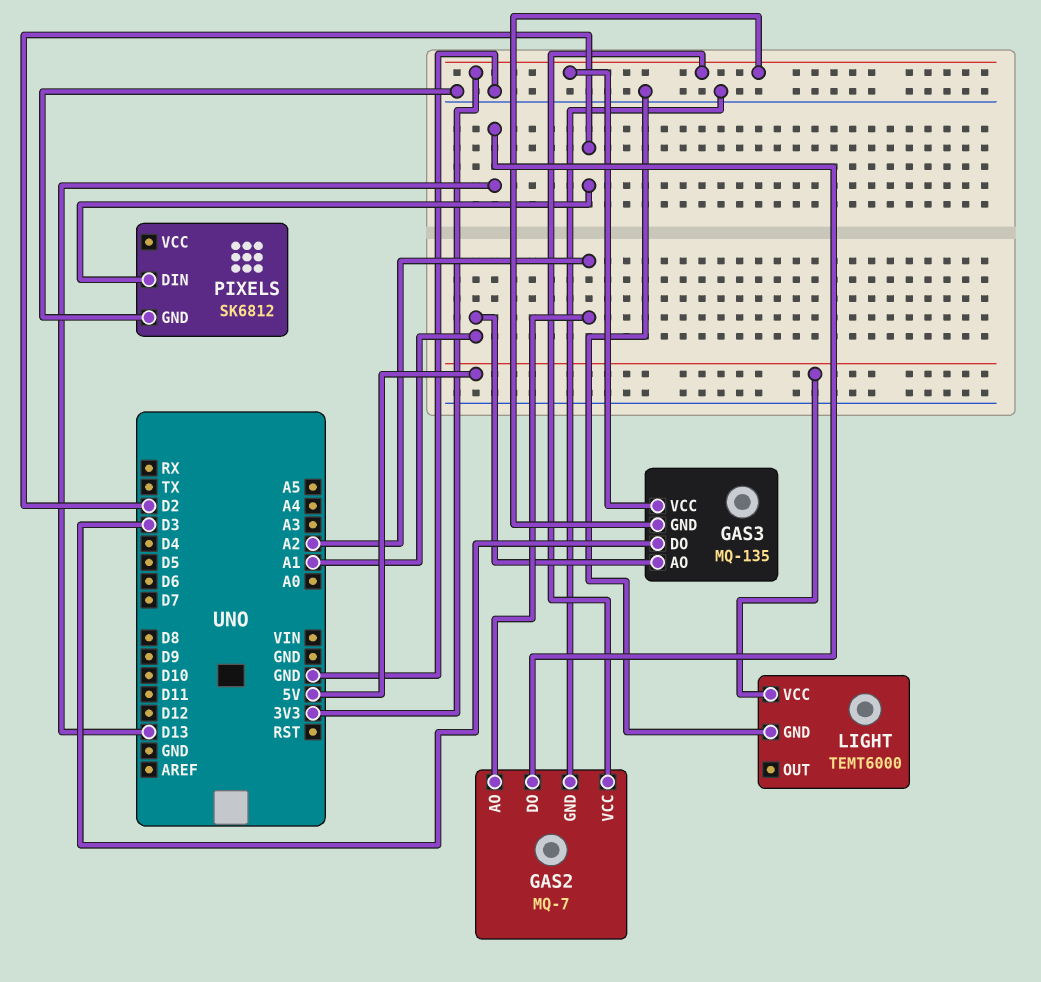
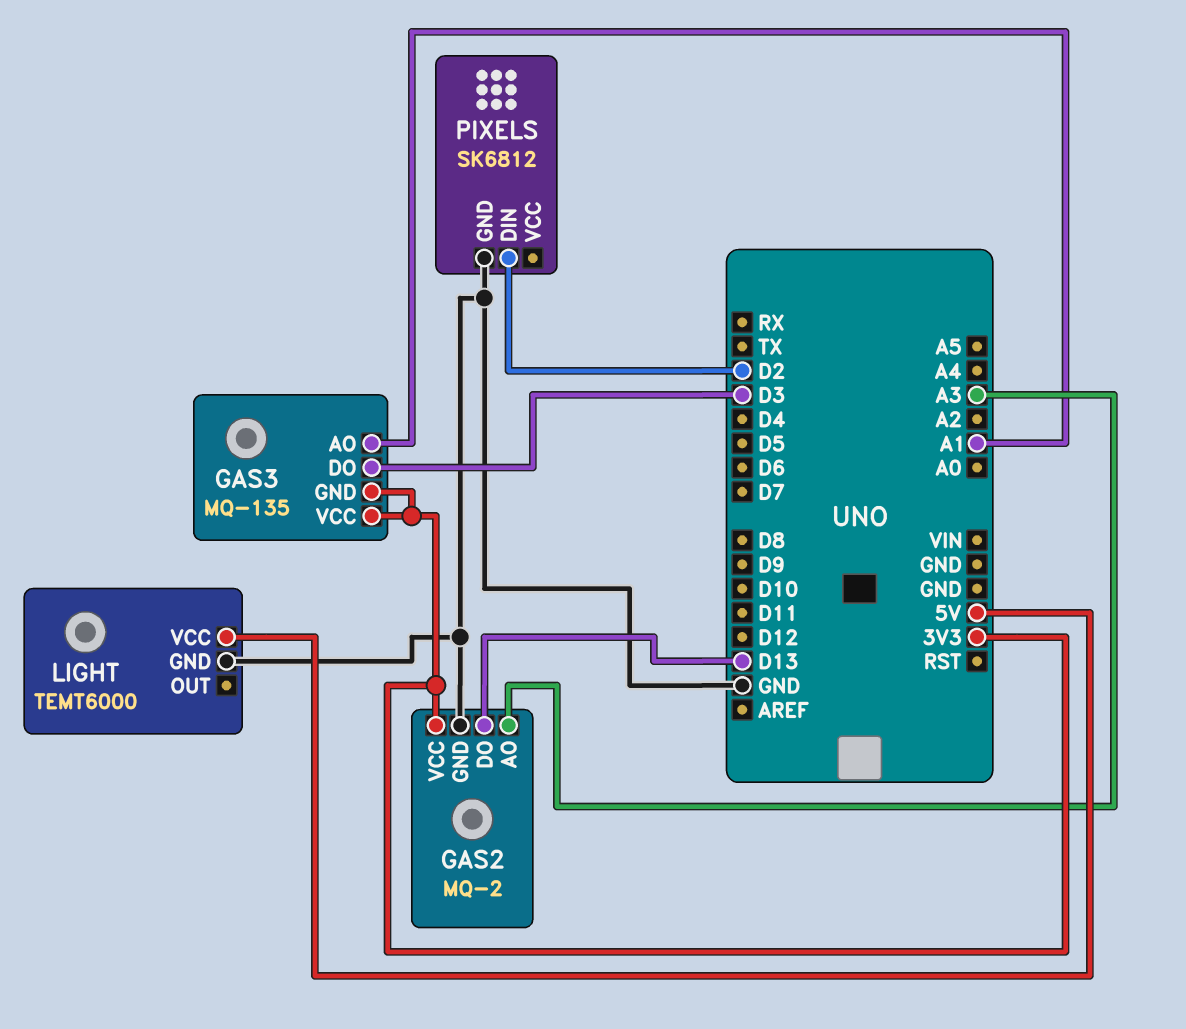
GAS2: MQ-7 -> MQ-2
GAS2 pin AO: A2 -> A3

